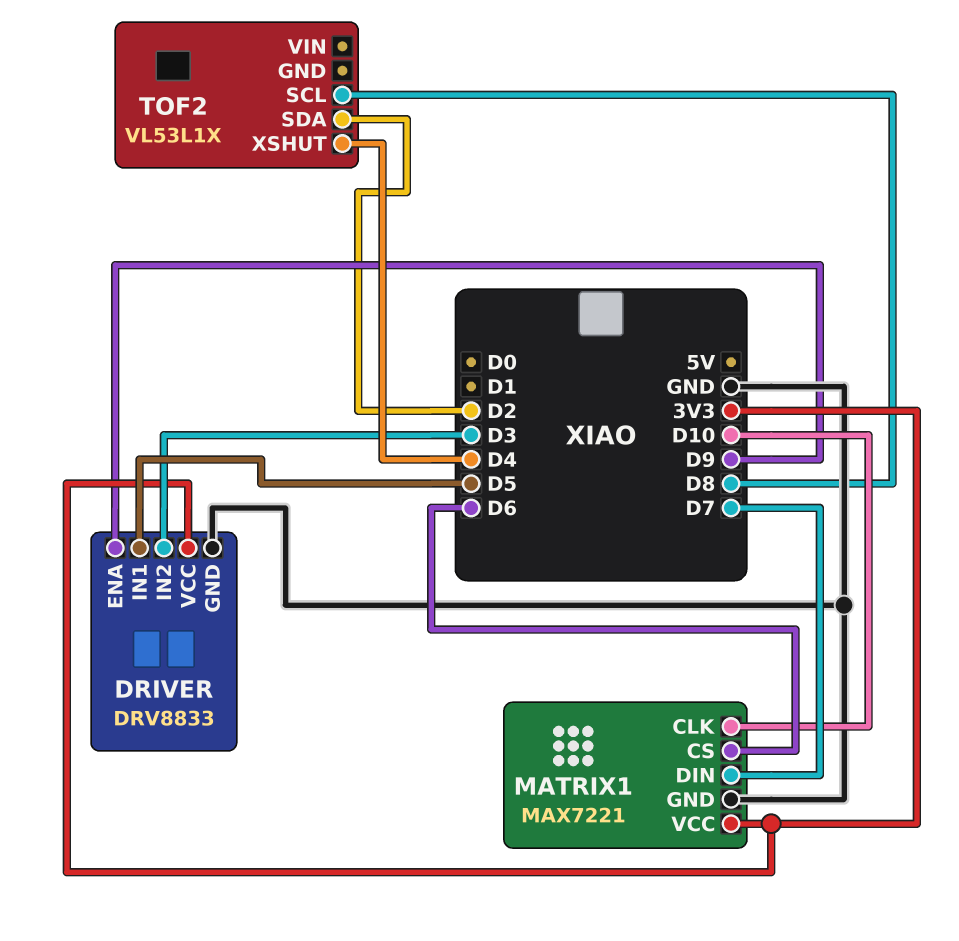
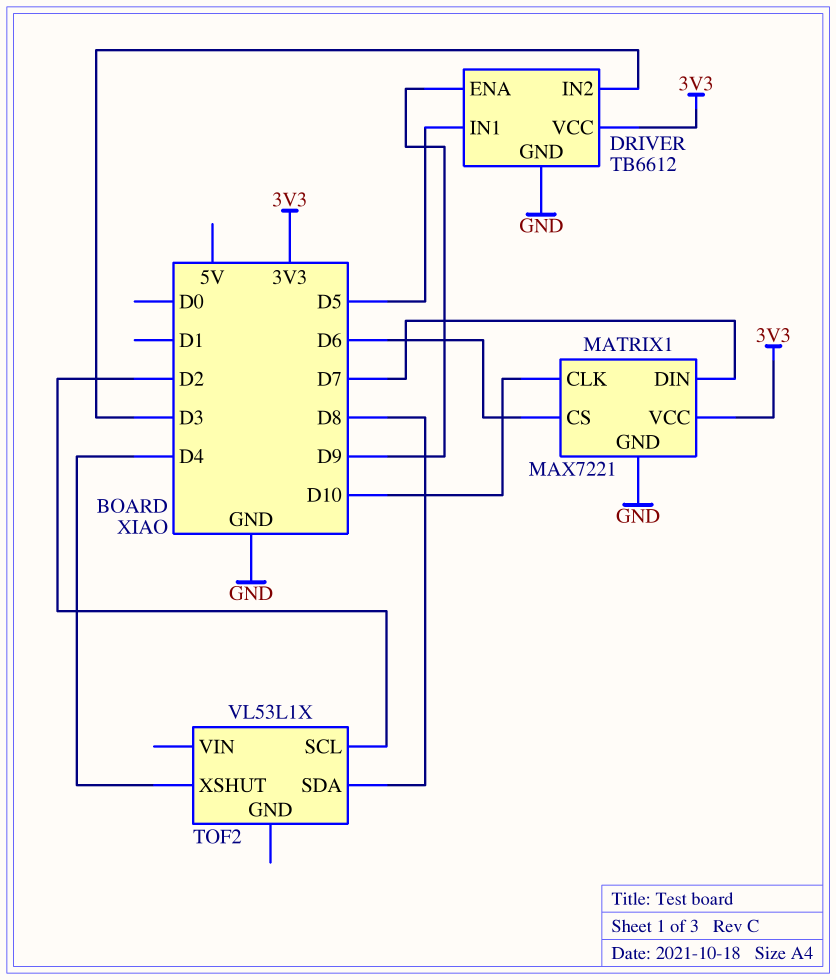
DRIVER: DRV8833 -> TB6612
TOF2 pin SCL: D8 -> D2
TOF2 pin SDA: D2 -> D8

